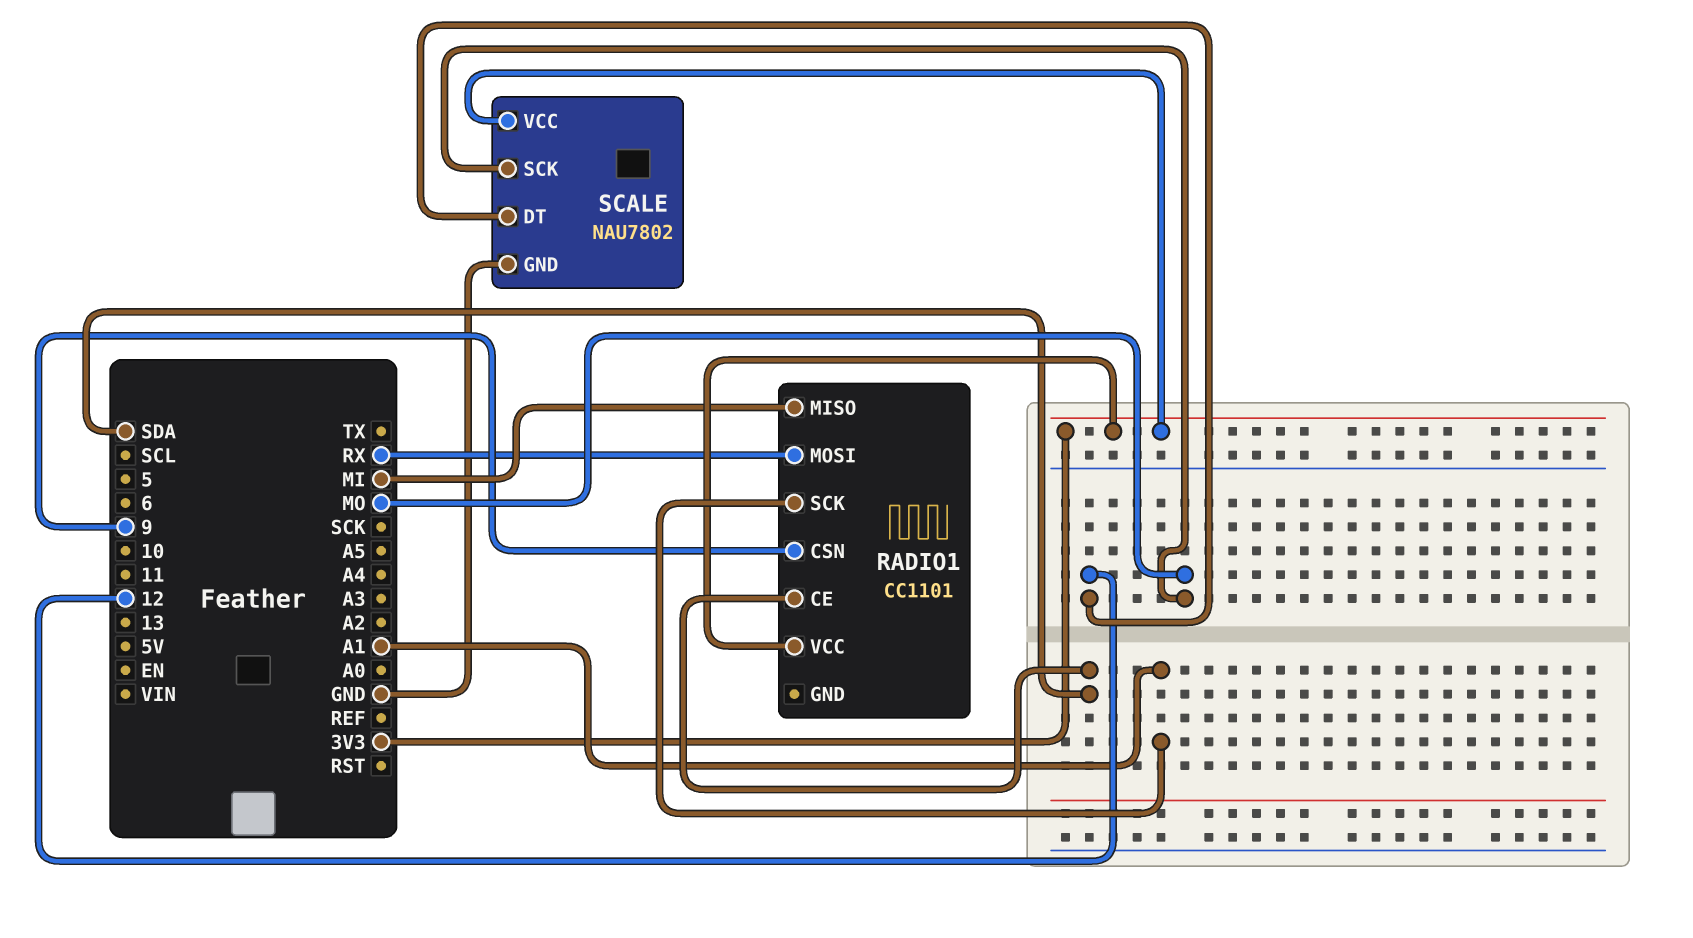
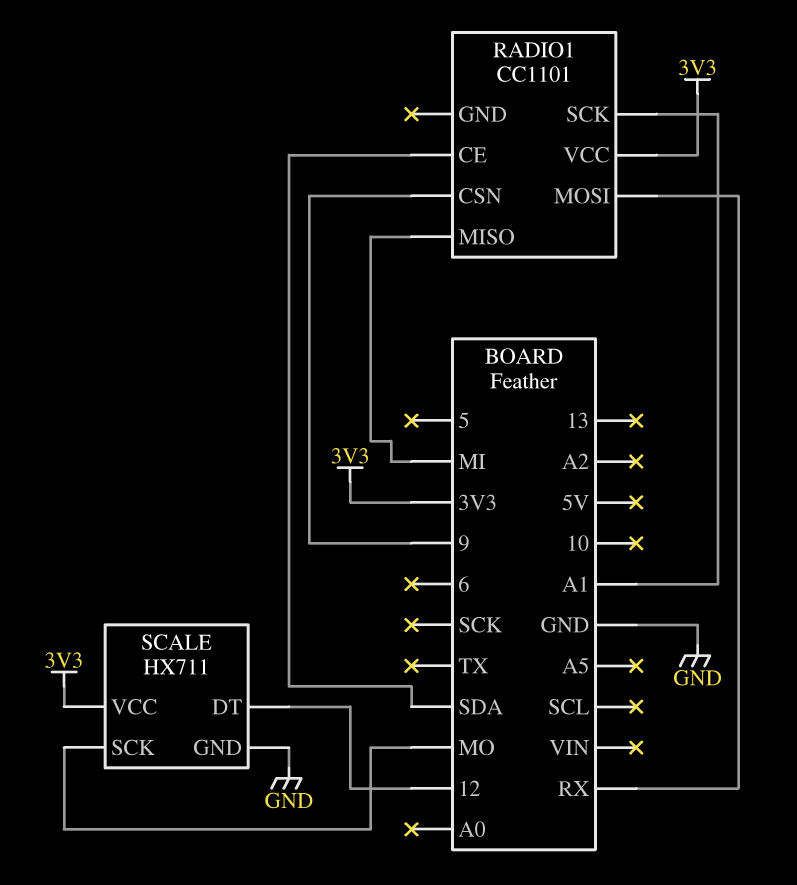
SCALE: NAU7802 -> HX711

